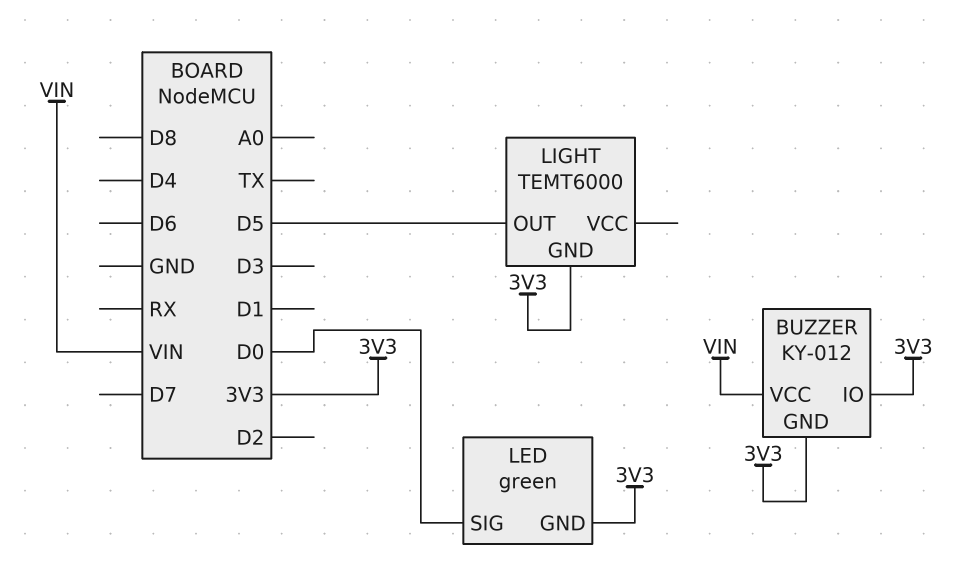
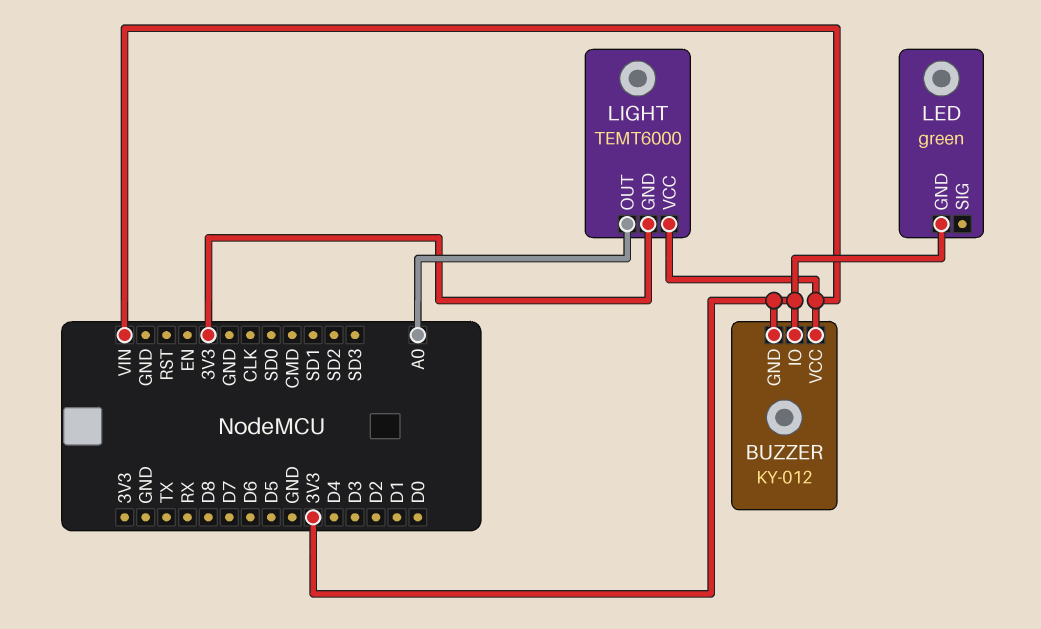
LED pin SIG: D0 -> none
LIGHT pin OUT: D5 -> A0
LIGHT pin VCC: none -> VIN

